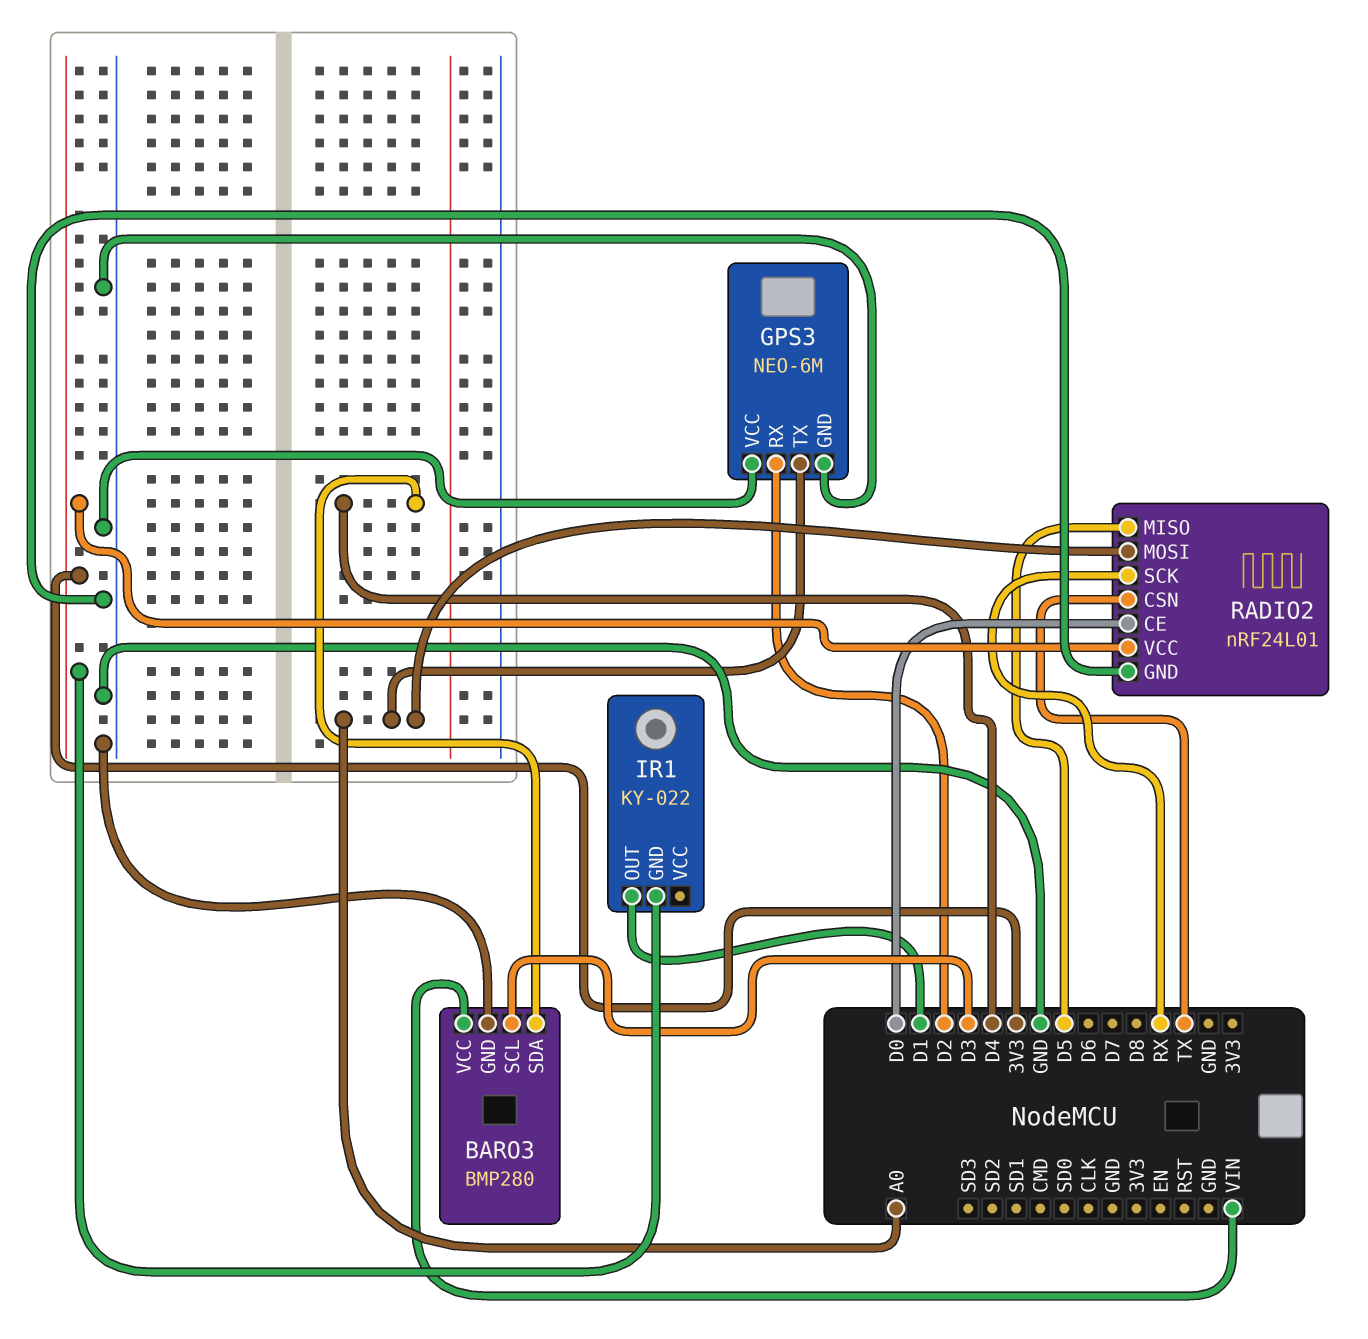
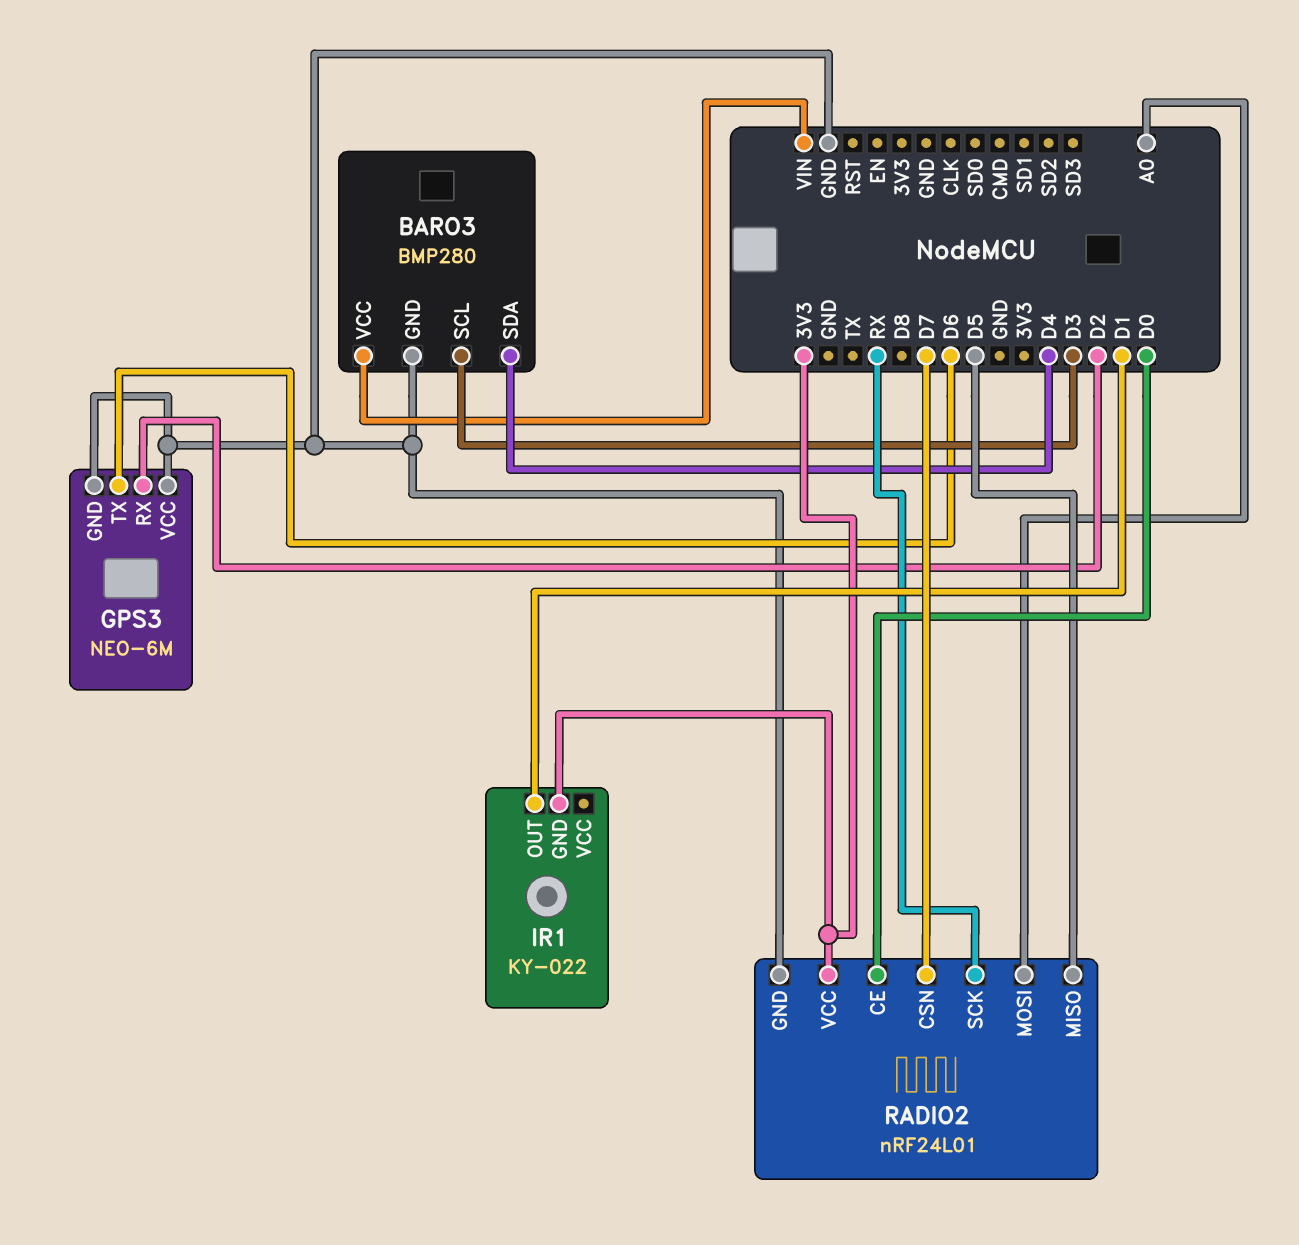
GPS3 pin TX: A0 -> D6
RADIO2 pin CSN: TX -> D7

